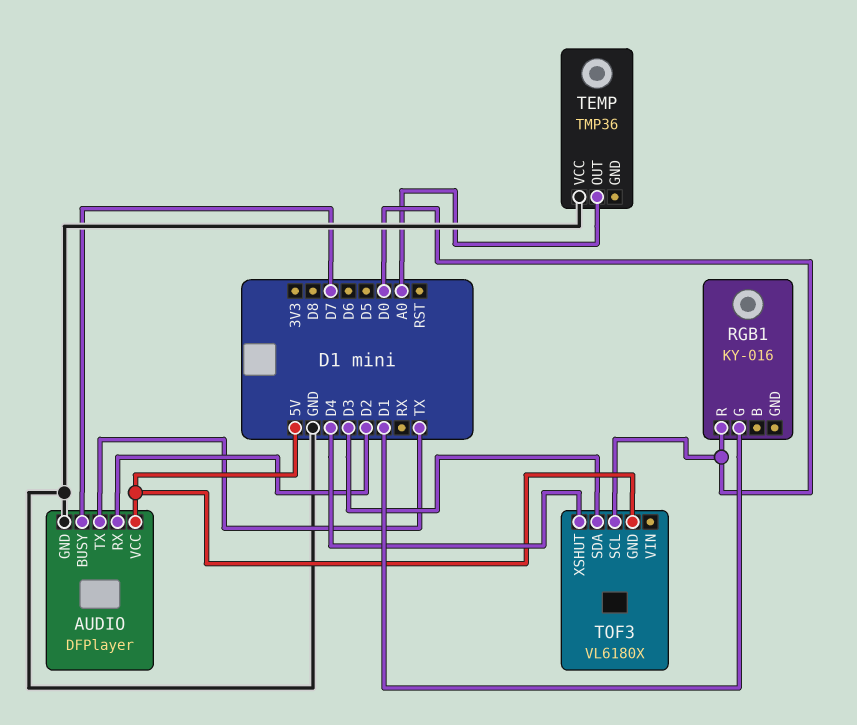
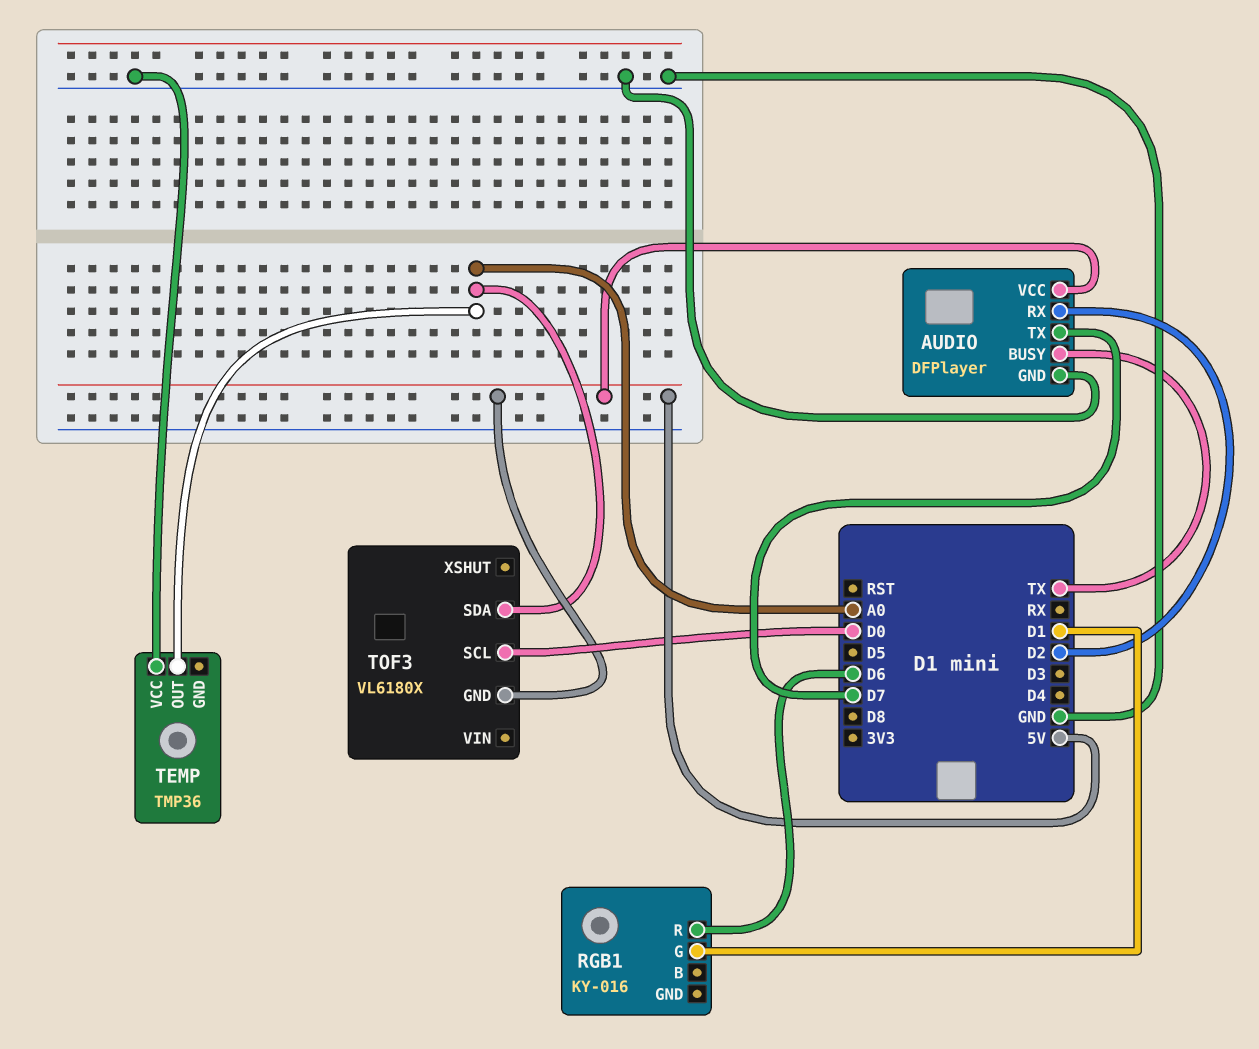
AUDIO pin BUSY: D7 -> TX
AUDIO pin TX: TX -> D7
RGB1 pin R: D0 -> D6
TOF3 pin SDA: D3 -> A0
TOF3 pin XSHUT: D4 -> none

